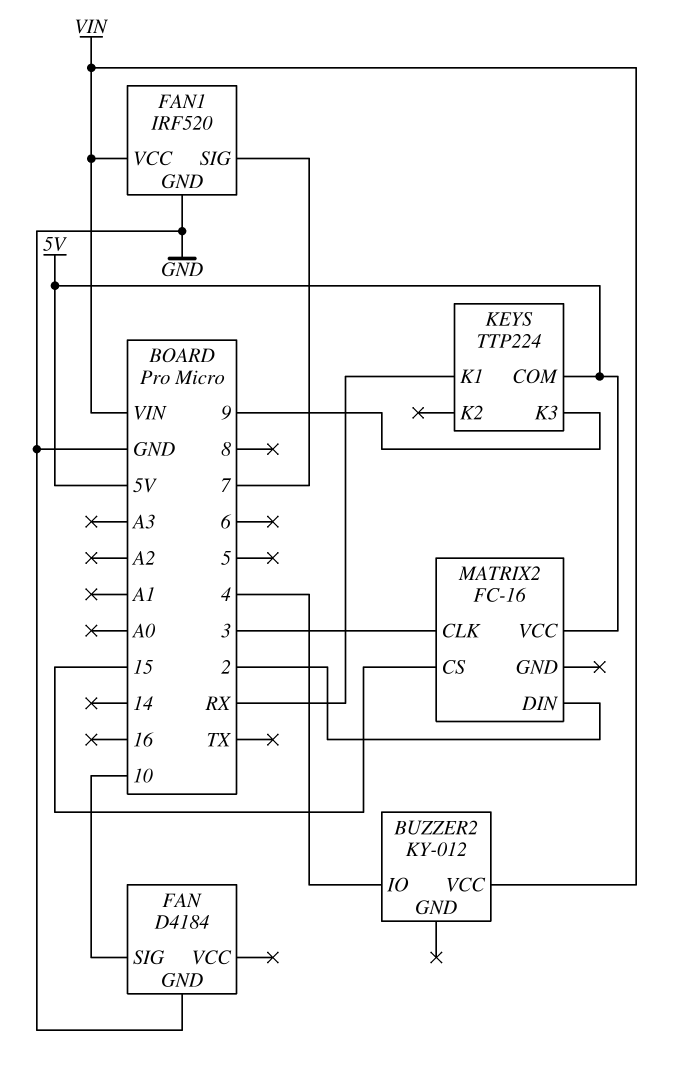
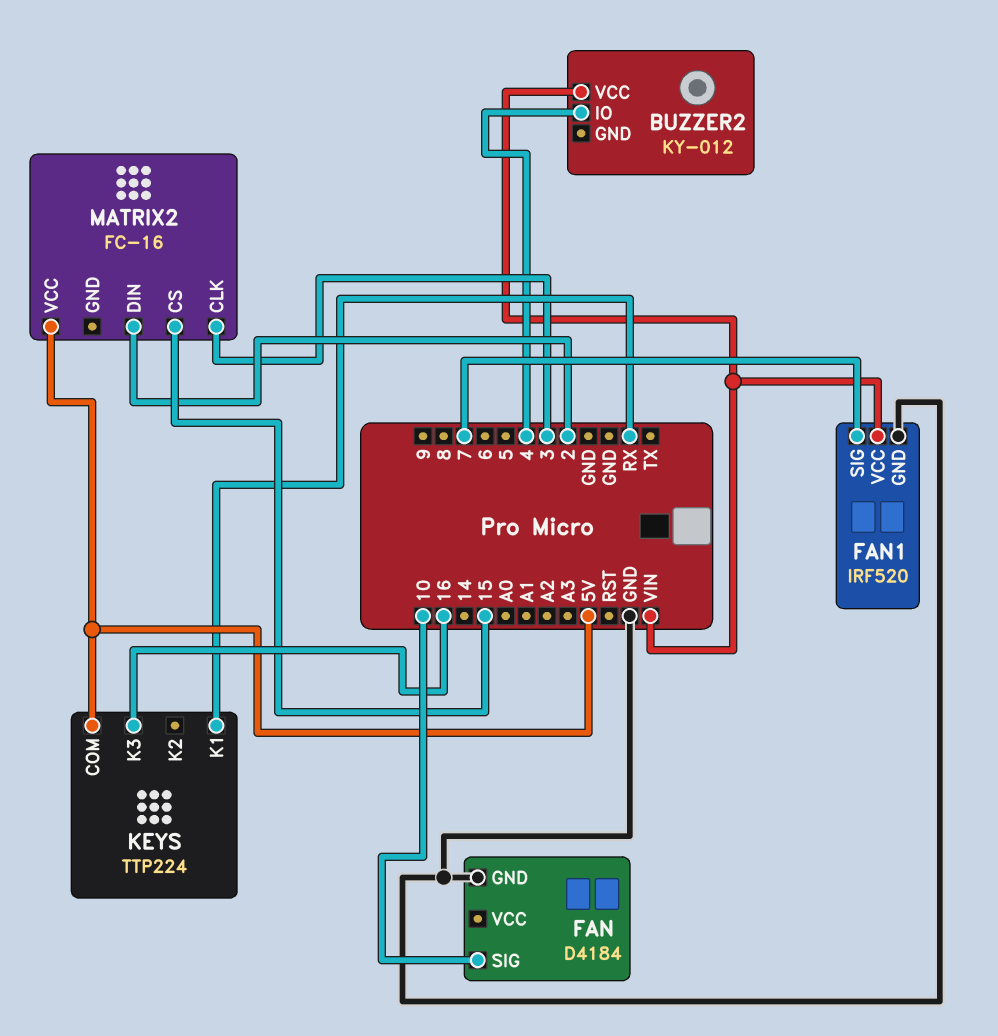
KEYS pin K3: 9 -> 16

